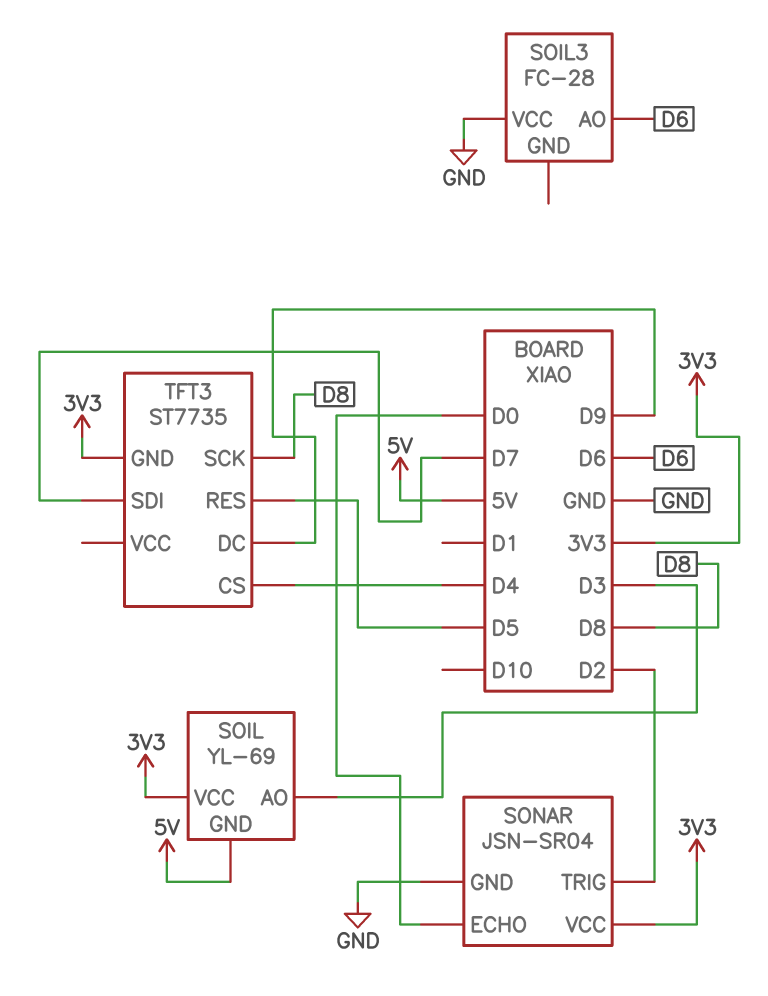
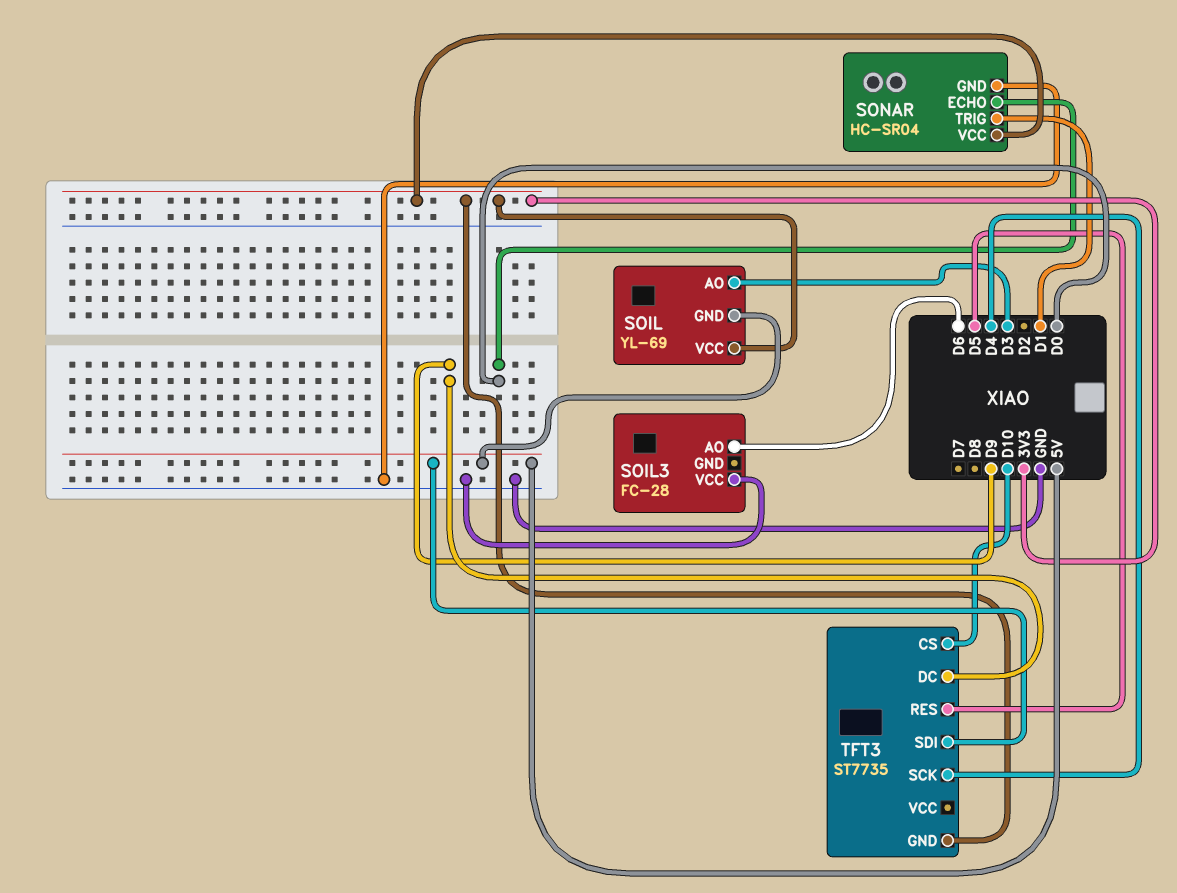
SONAR: JSN-SR04 -> HC-SR04
SONAR pin TRIG: D2 -> D1
TFT3 pin CS: D4 -> D10
TFT3 pin SCK: D8 -> D4
TFT3 pin SDI: D7 -> 5V

